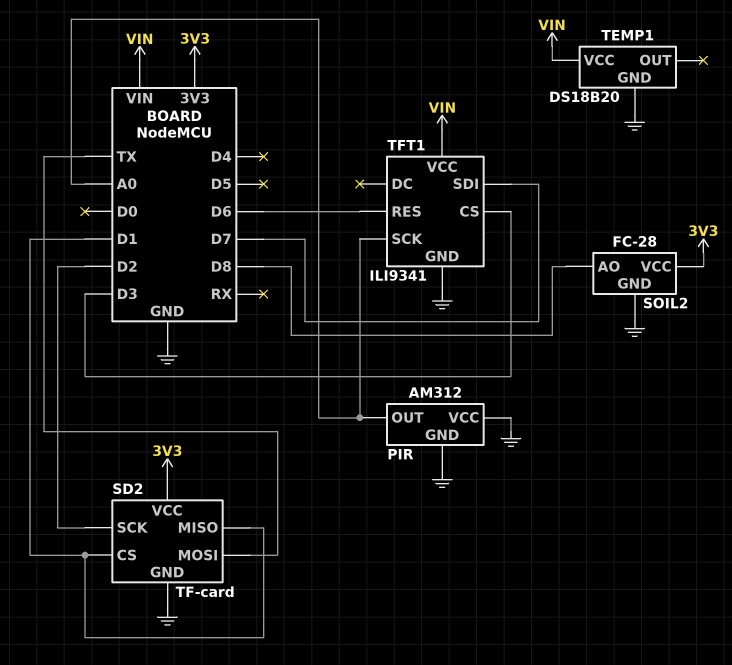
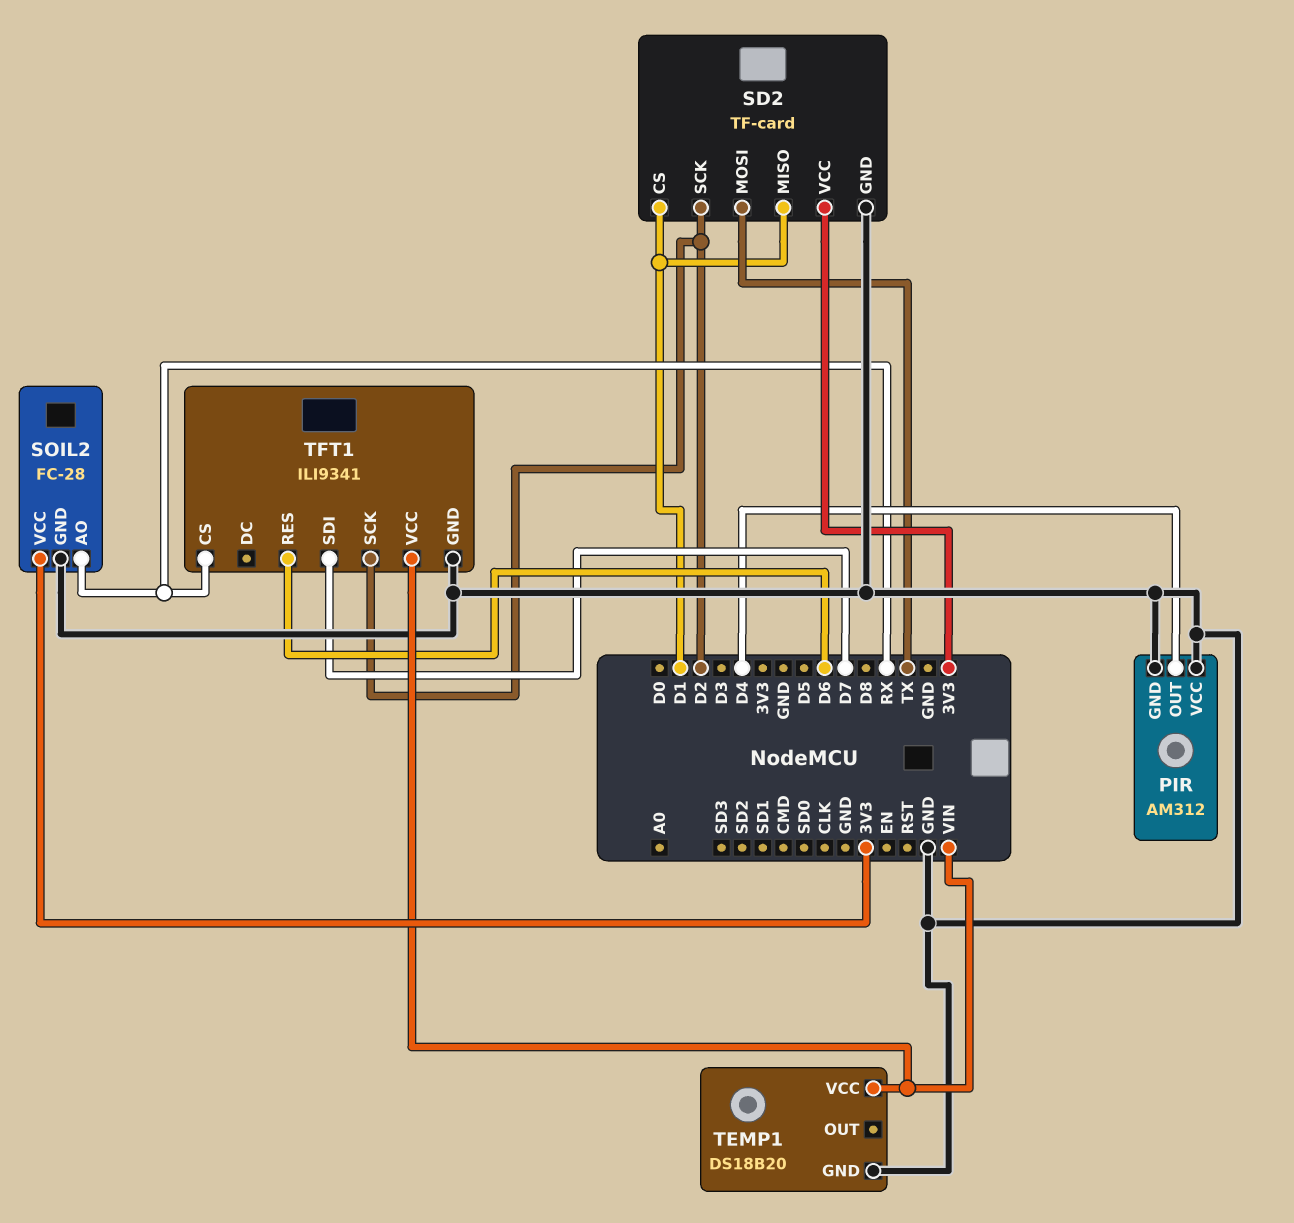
PIR pin OUT: A0 -> D4
SOIL2 pin AO: D8 -> RX
TFT1 pin CS: D3 -> RX
TFT1 pin SCK: A0 -> D2

